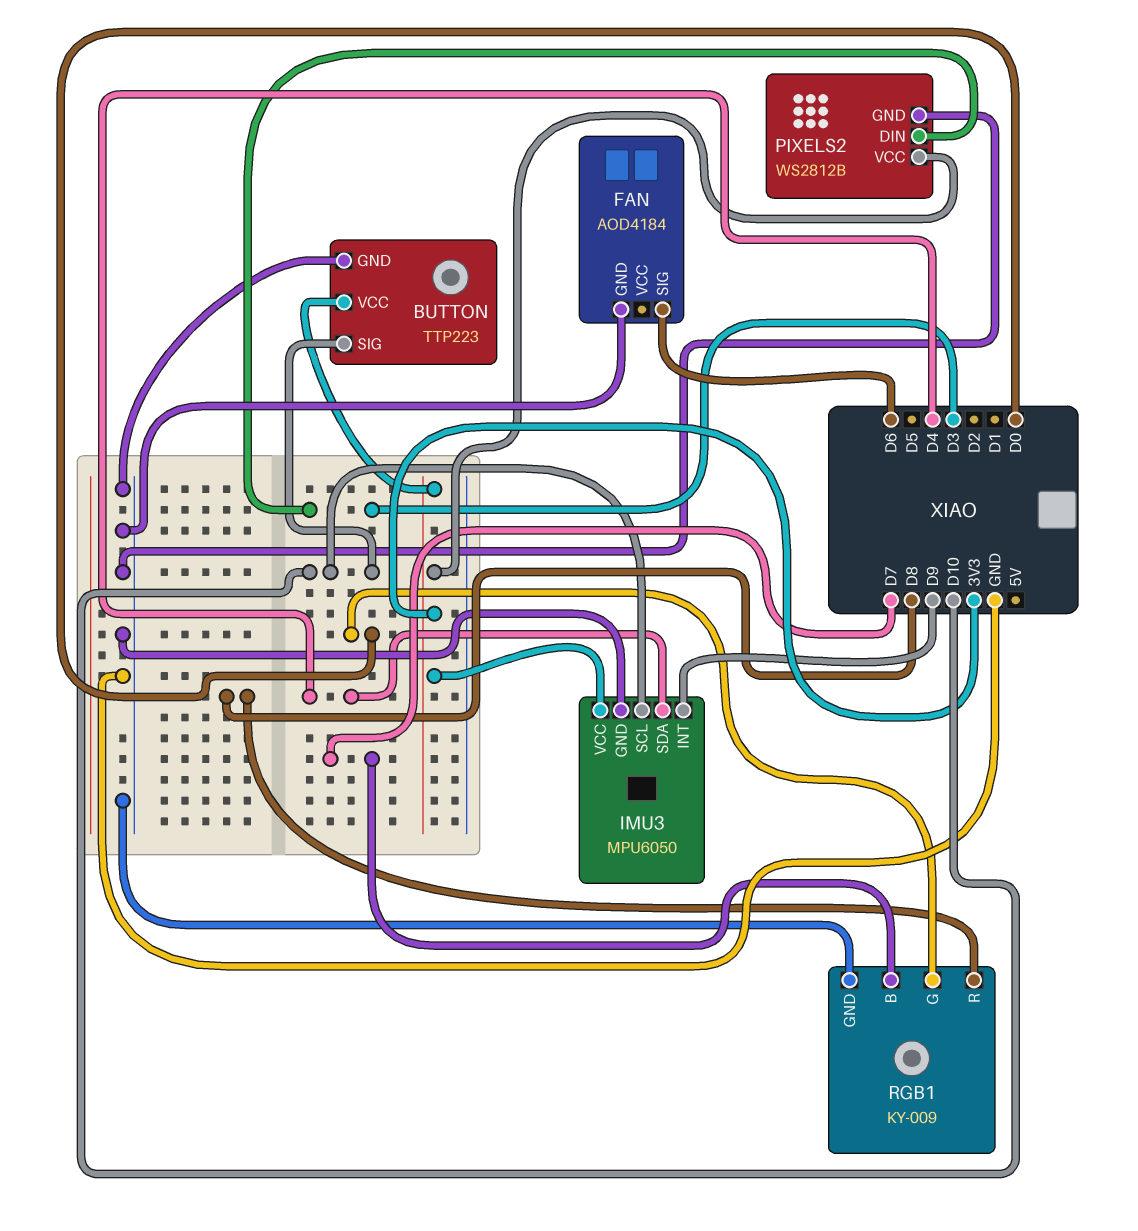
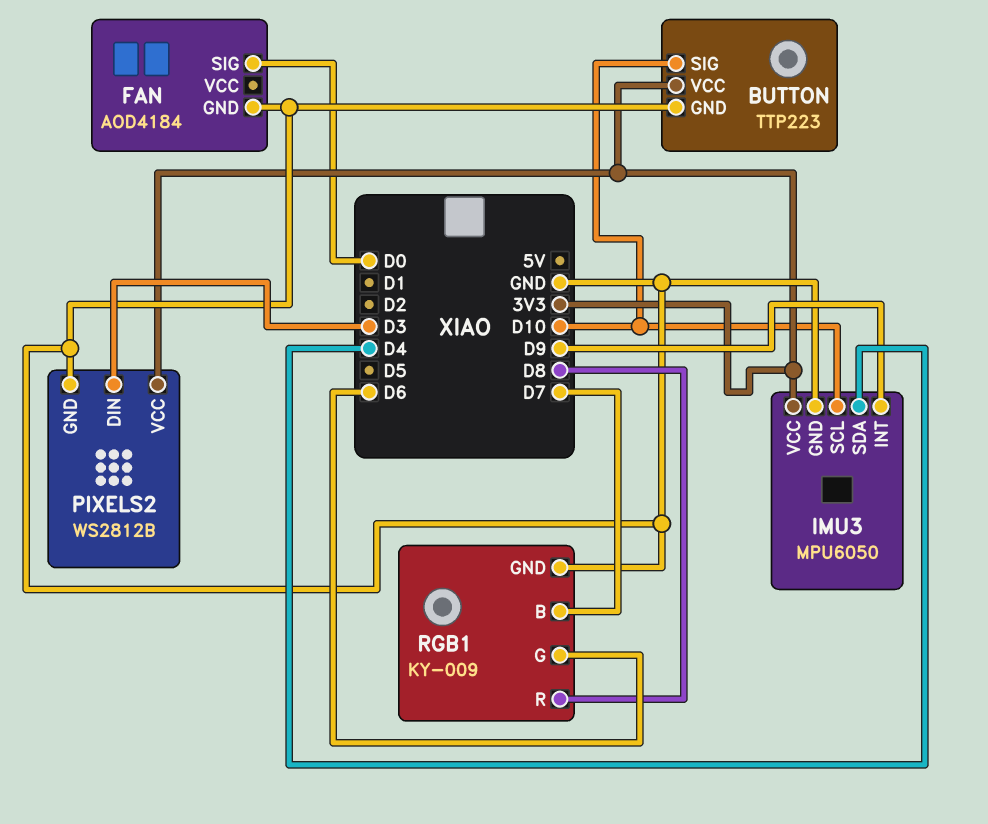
FAN pin SIG: D6 -> D0
RGB1 pin G: D0 -> D6

